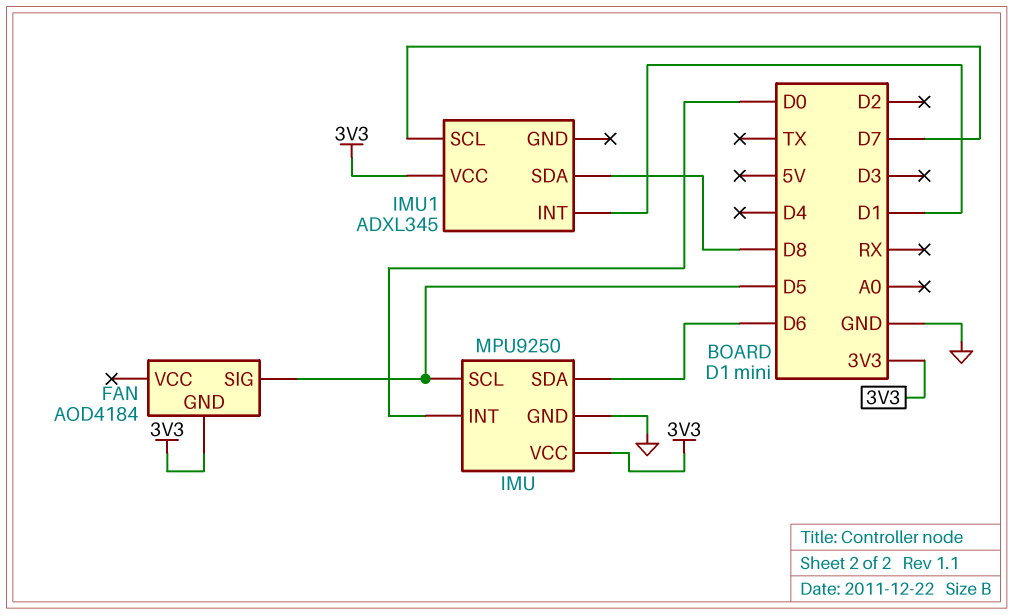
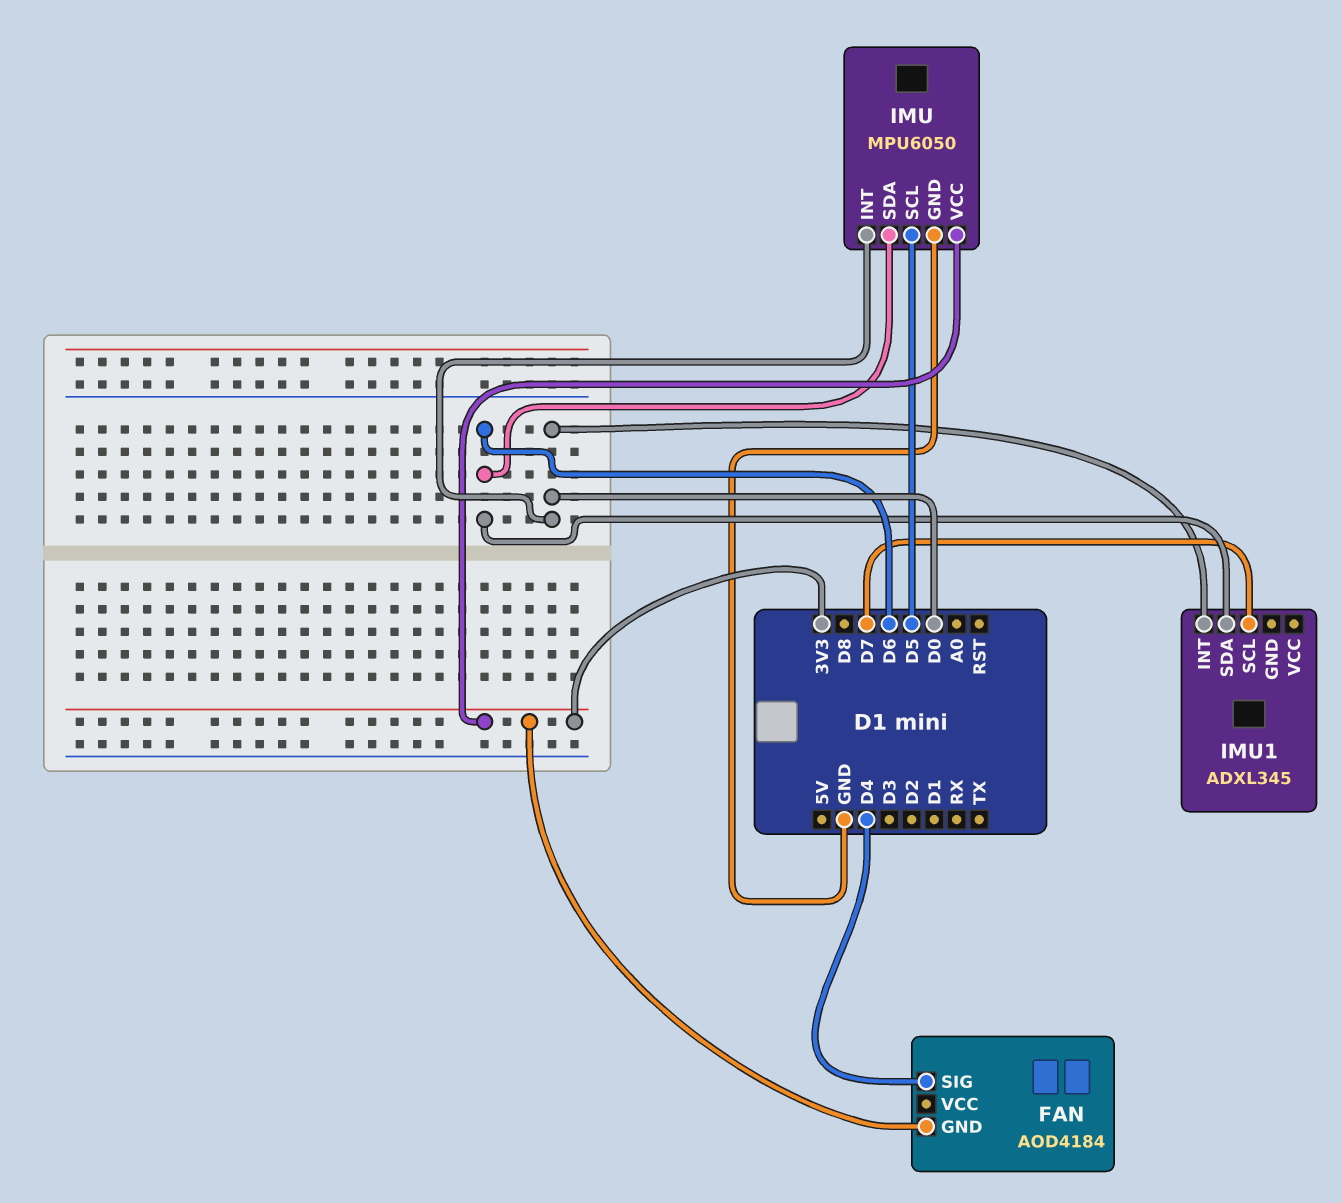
FAN pin SIG: D5 -> D4
IMU: MPU9250 -> MPU6050
IMU1 pin INT: D1 -> D0
IMU1 pin SDA: D8 -> D6
IMU1 pin VCC: 3V3 -> none

